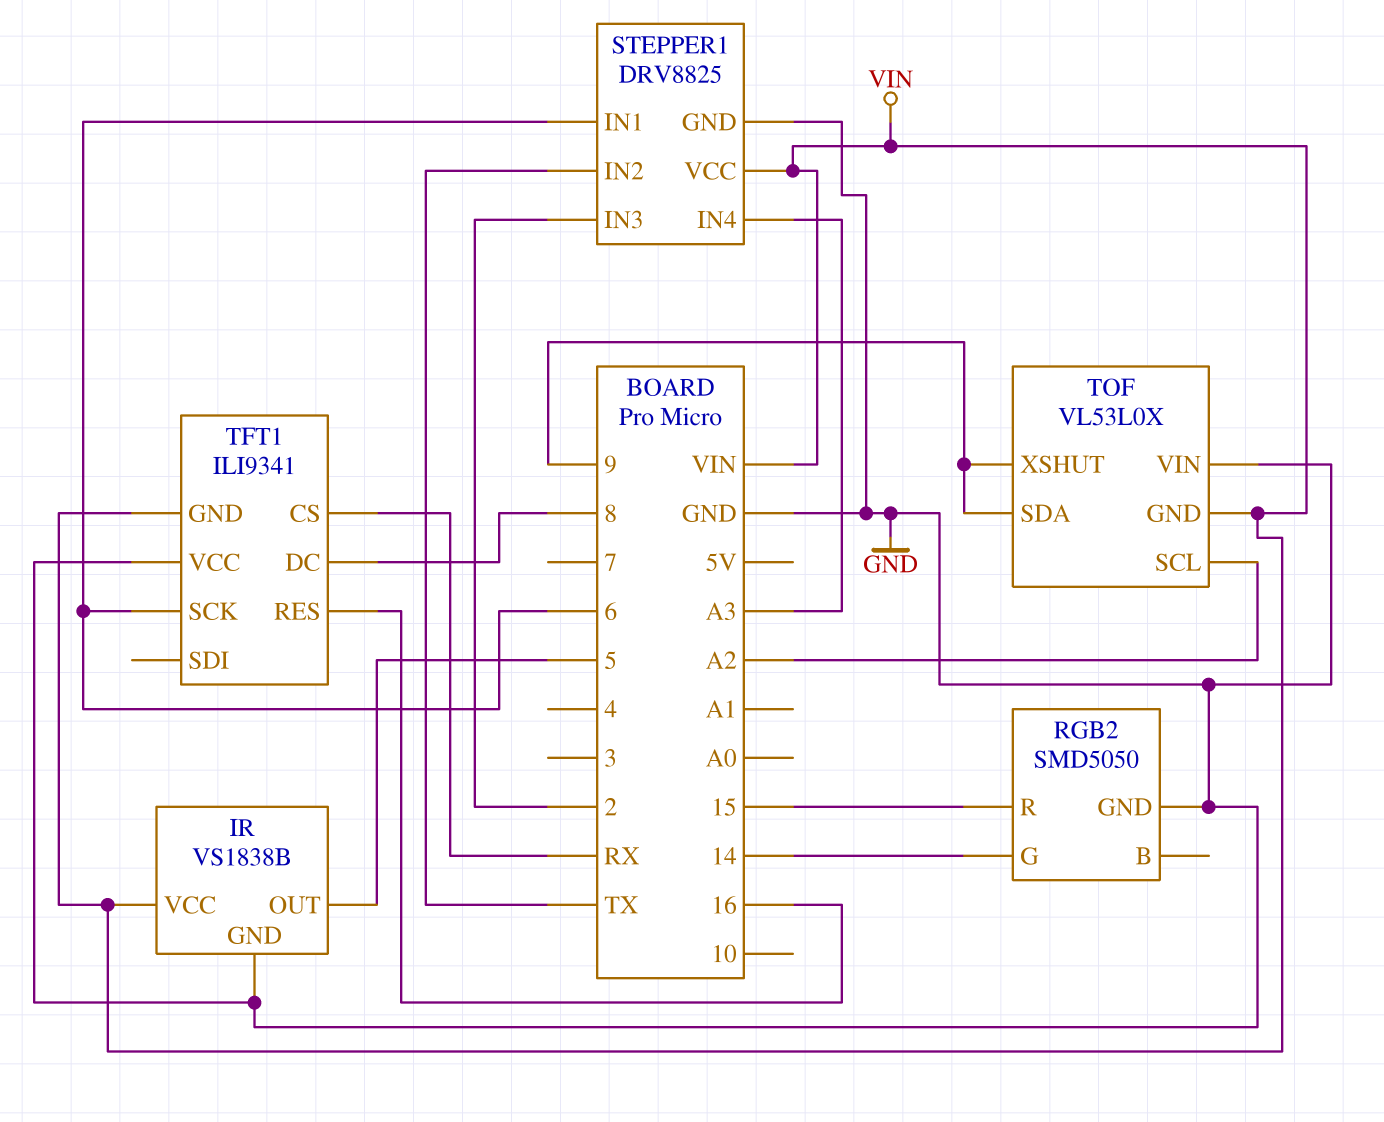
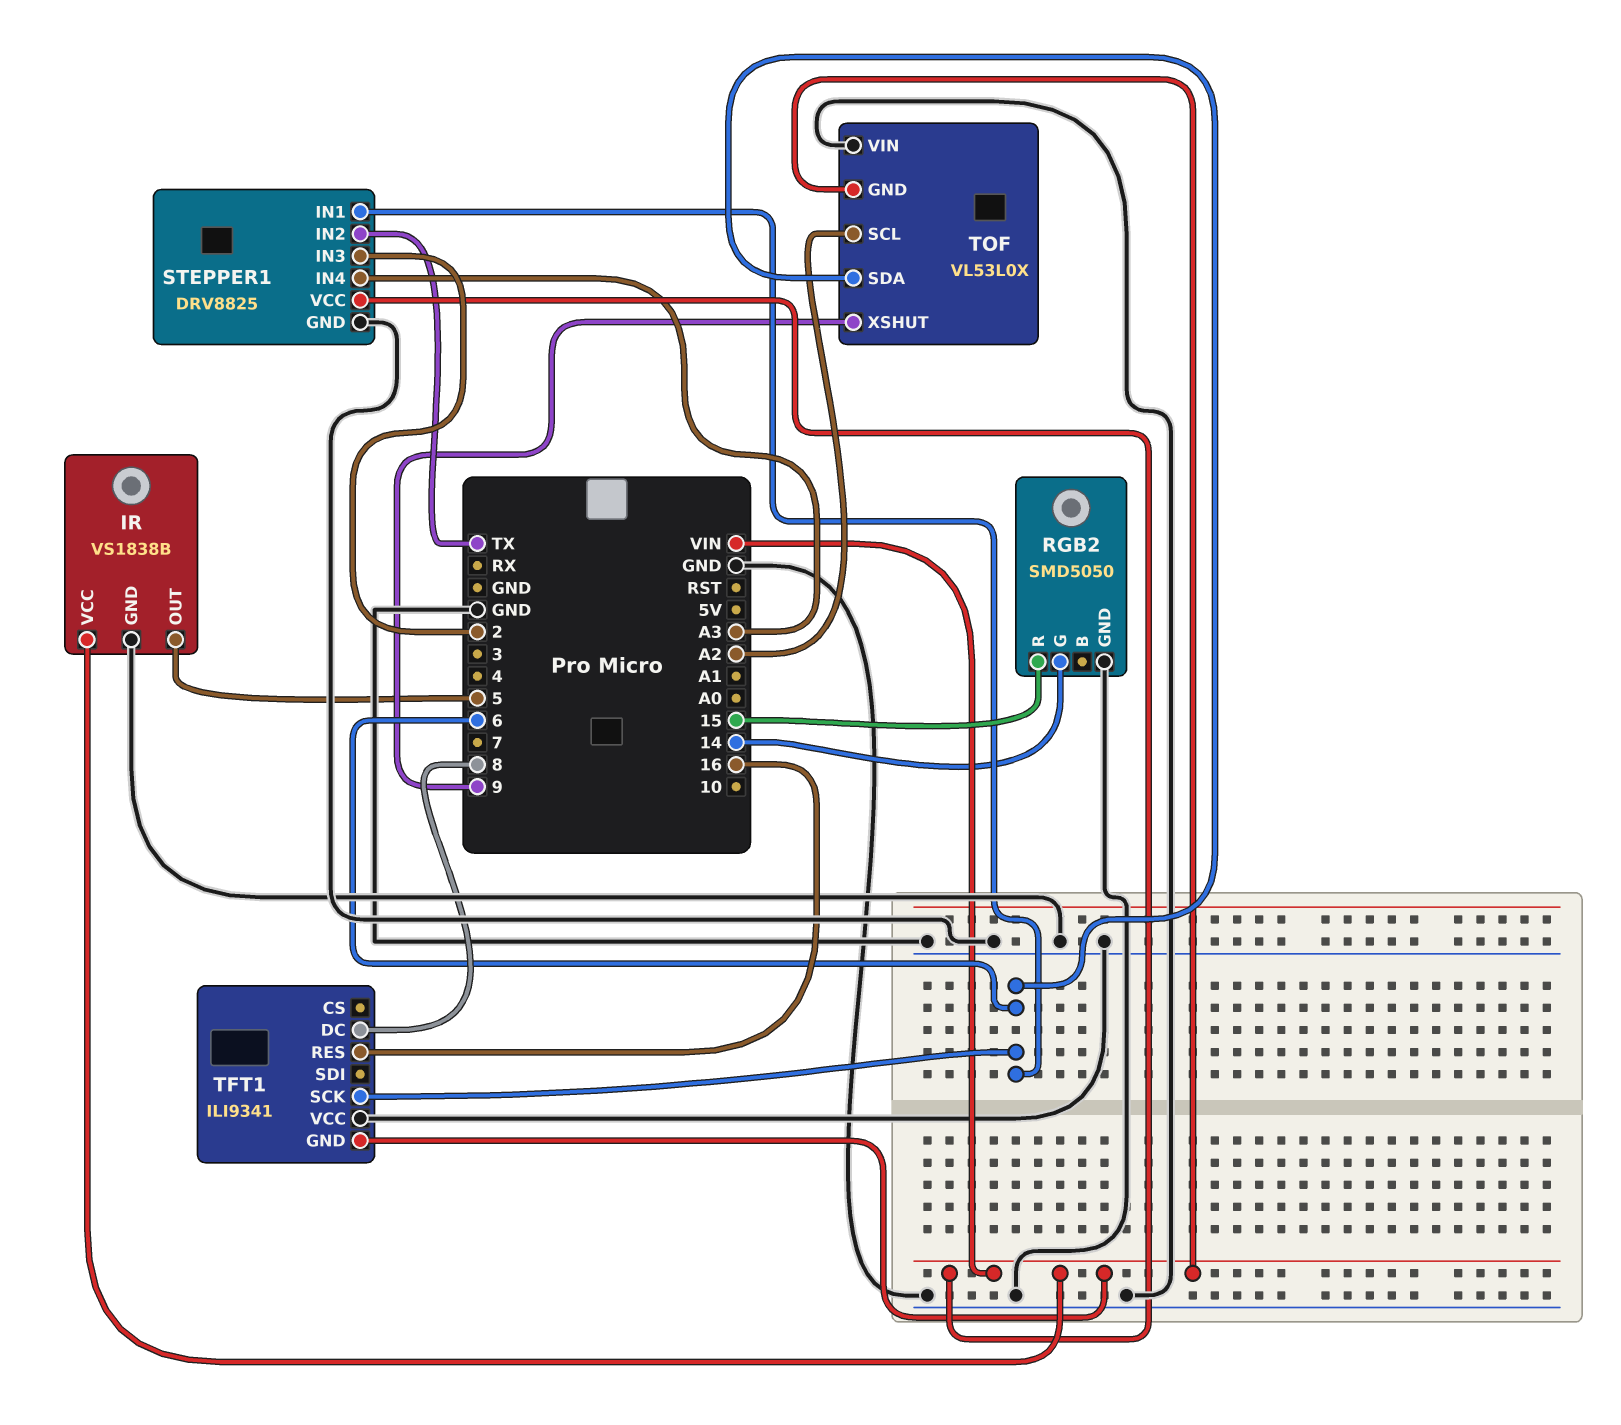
TFT1 pin CS: RX -> none
TOF pin SDA: 9 -> 6

